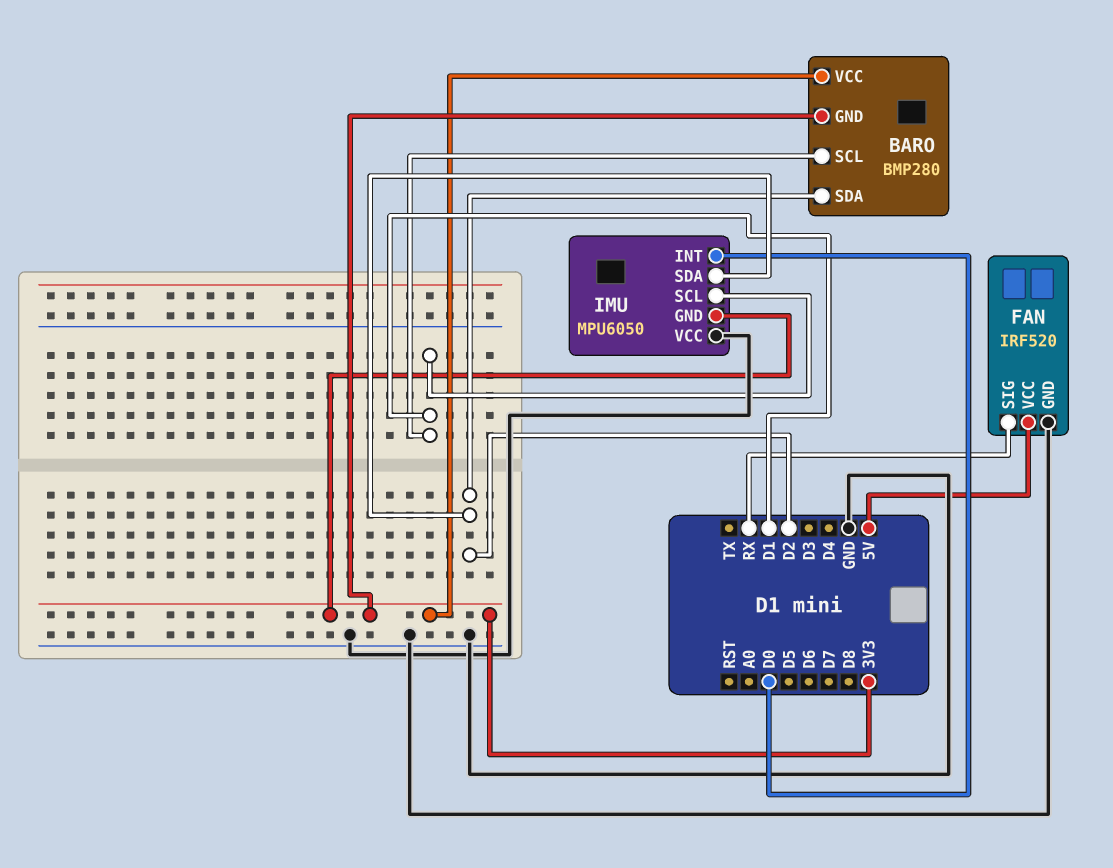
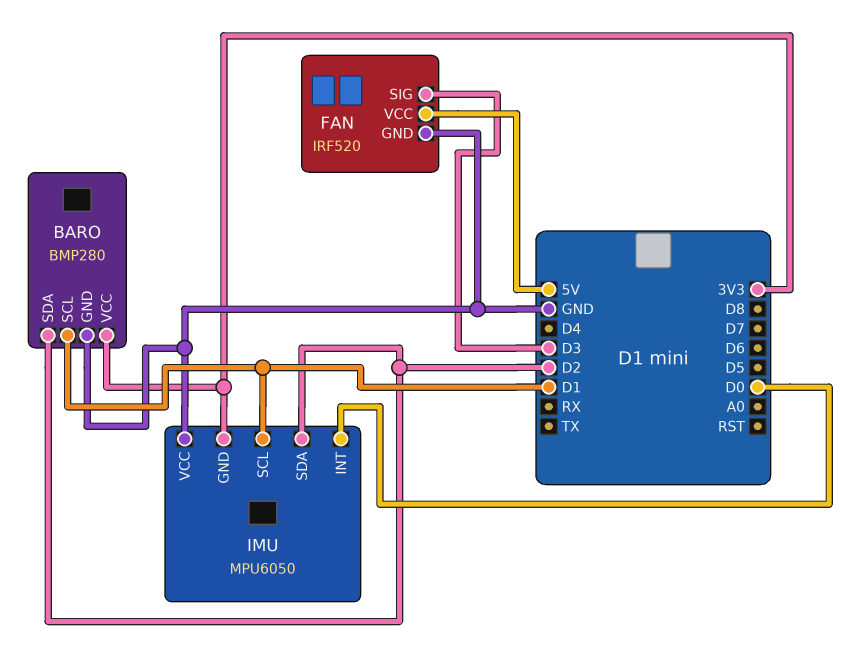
BARO pin GND: 3V3 -> GND
FAN pin SIG: RX -> D3

